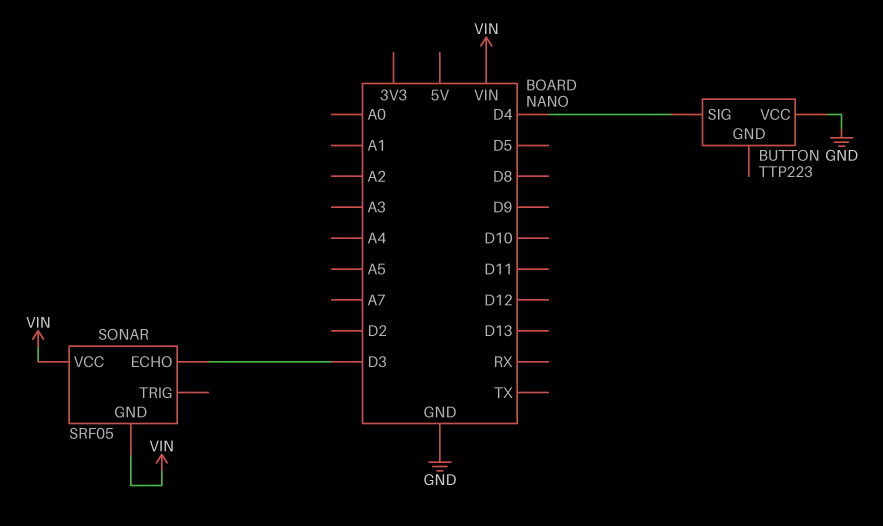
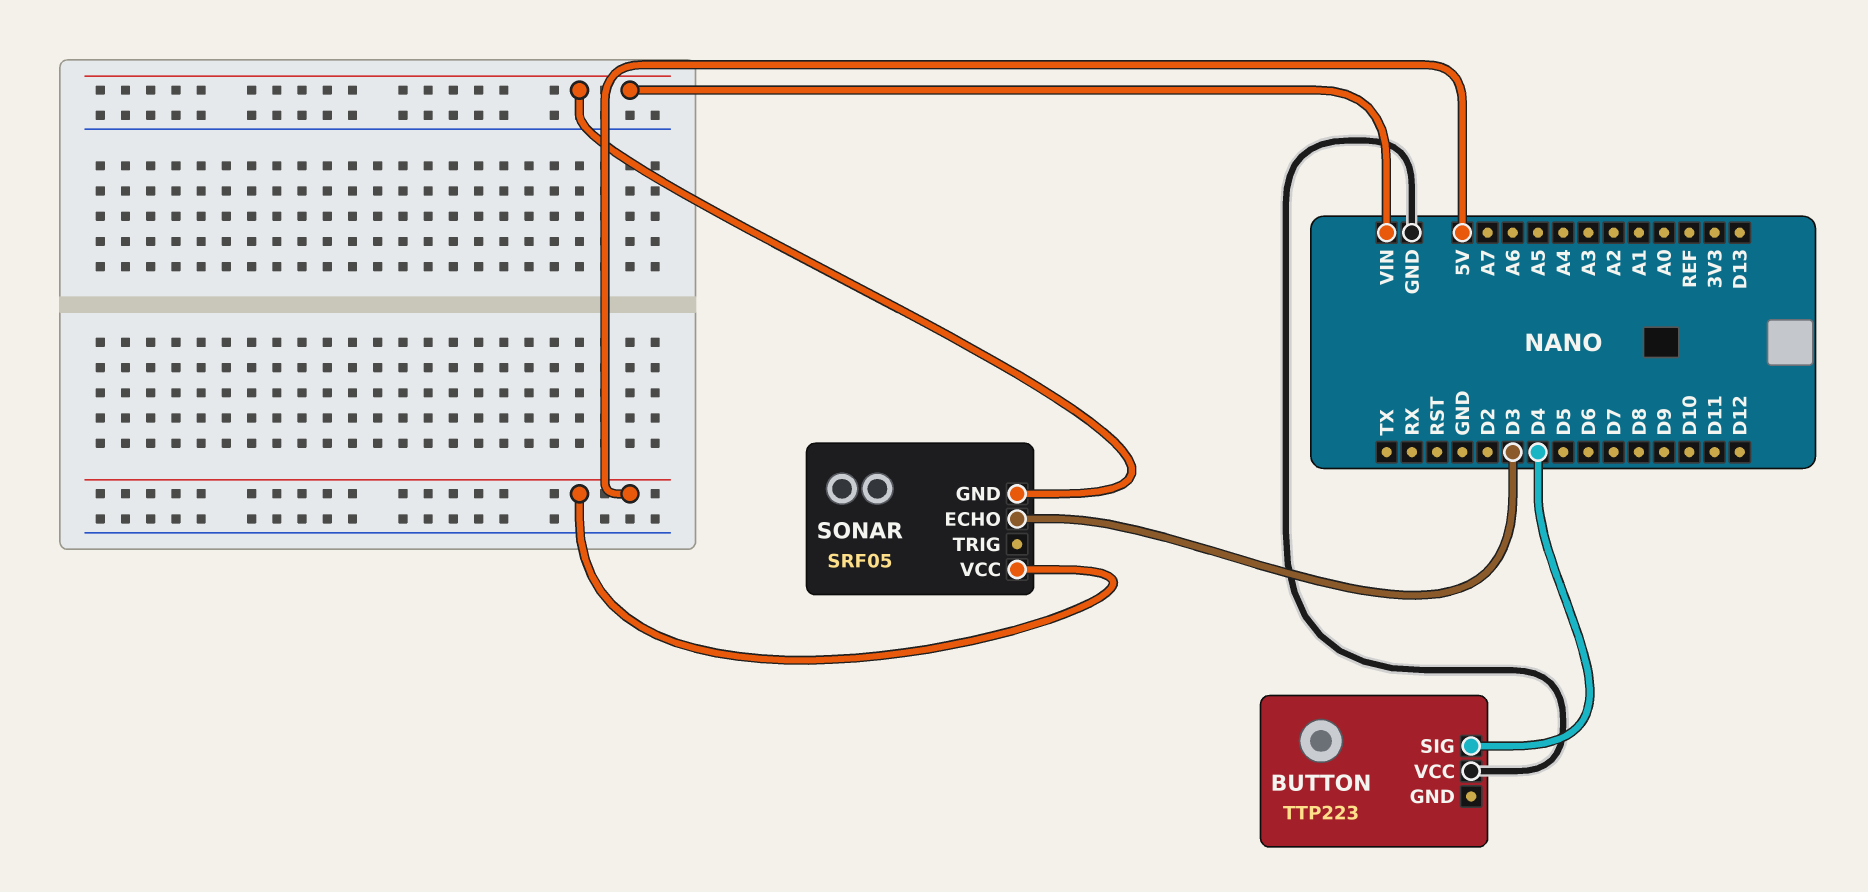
SONAR pin VCC: VIN -> 5V

